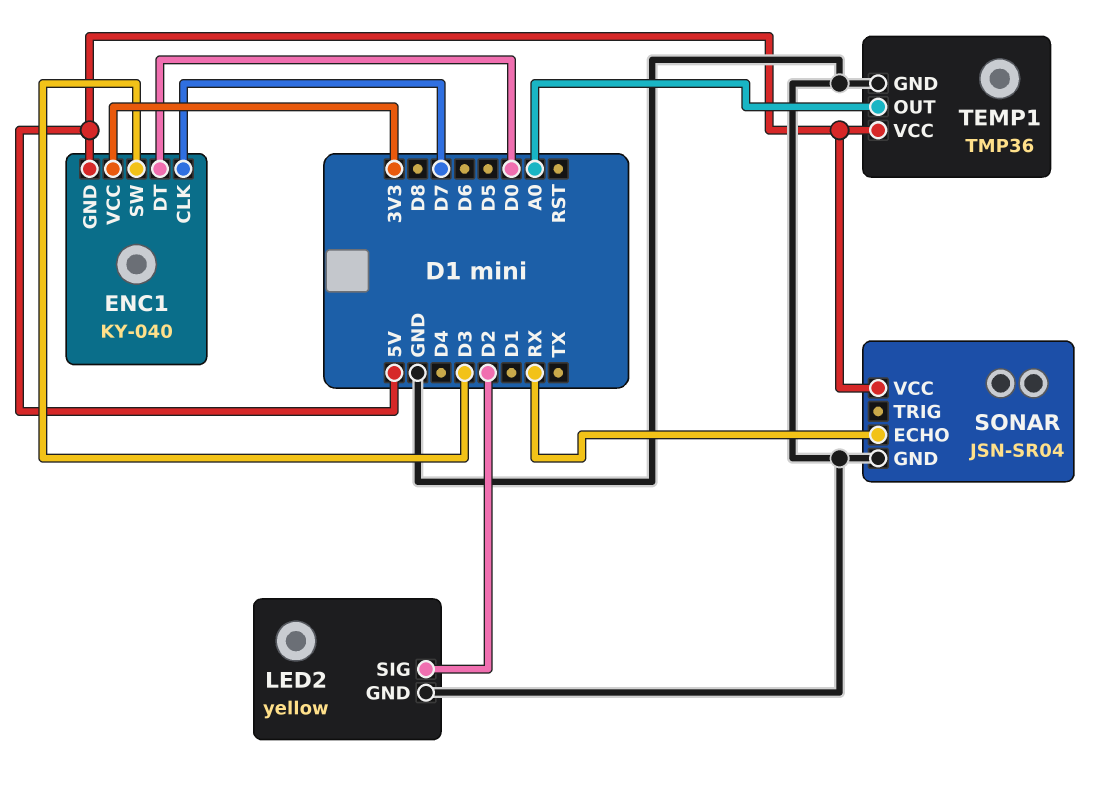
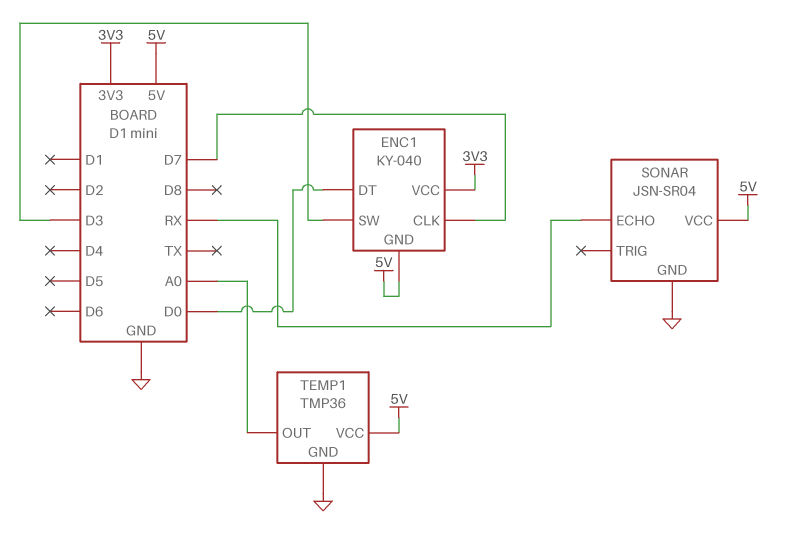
LED2: yellow -> none
LED2 pin GND: GND -> none
LED2 pin SIG: D2 -> none

